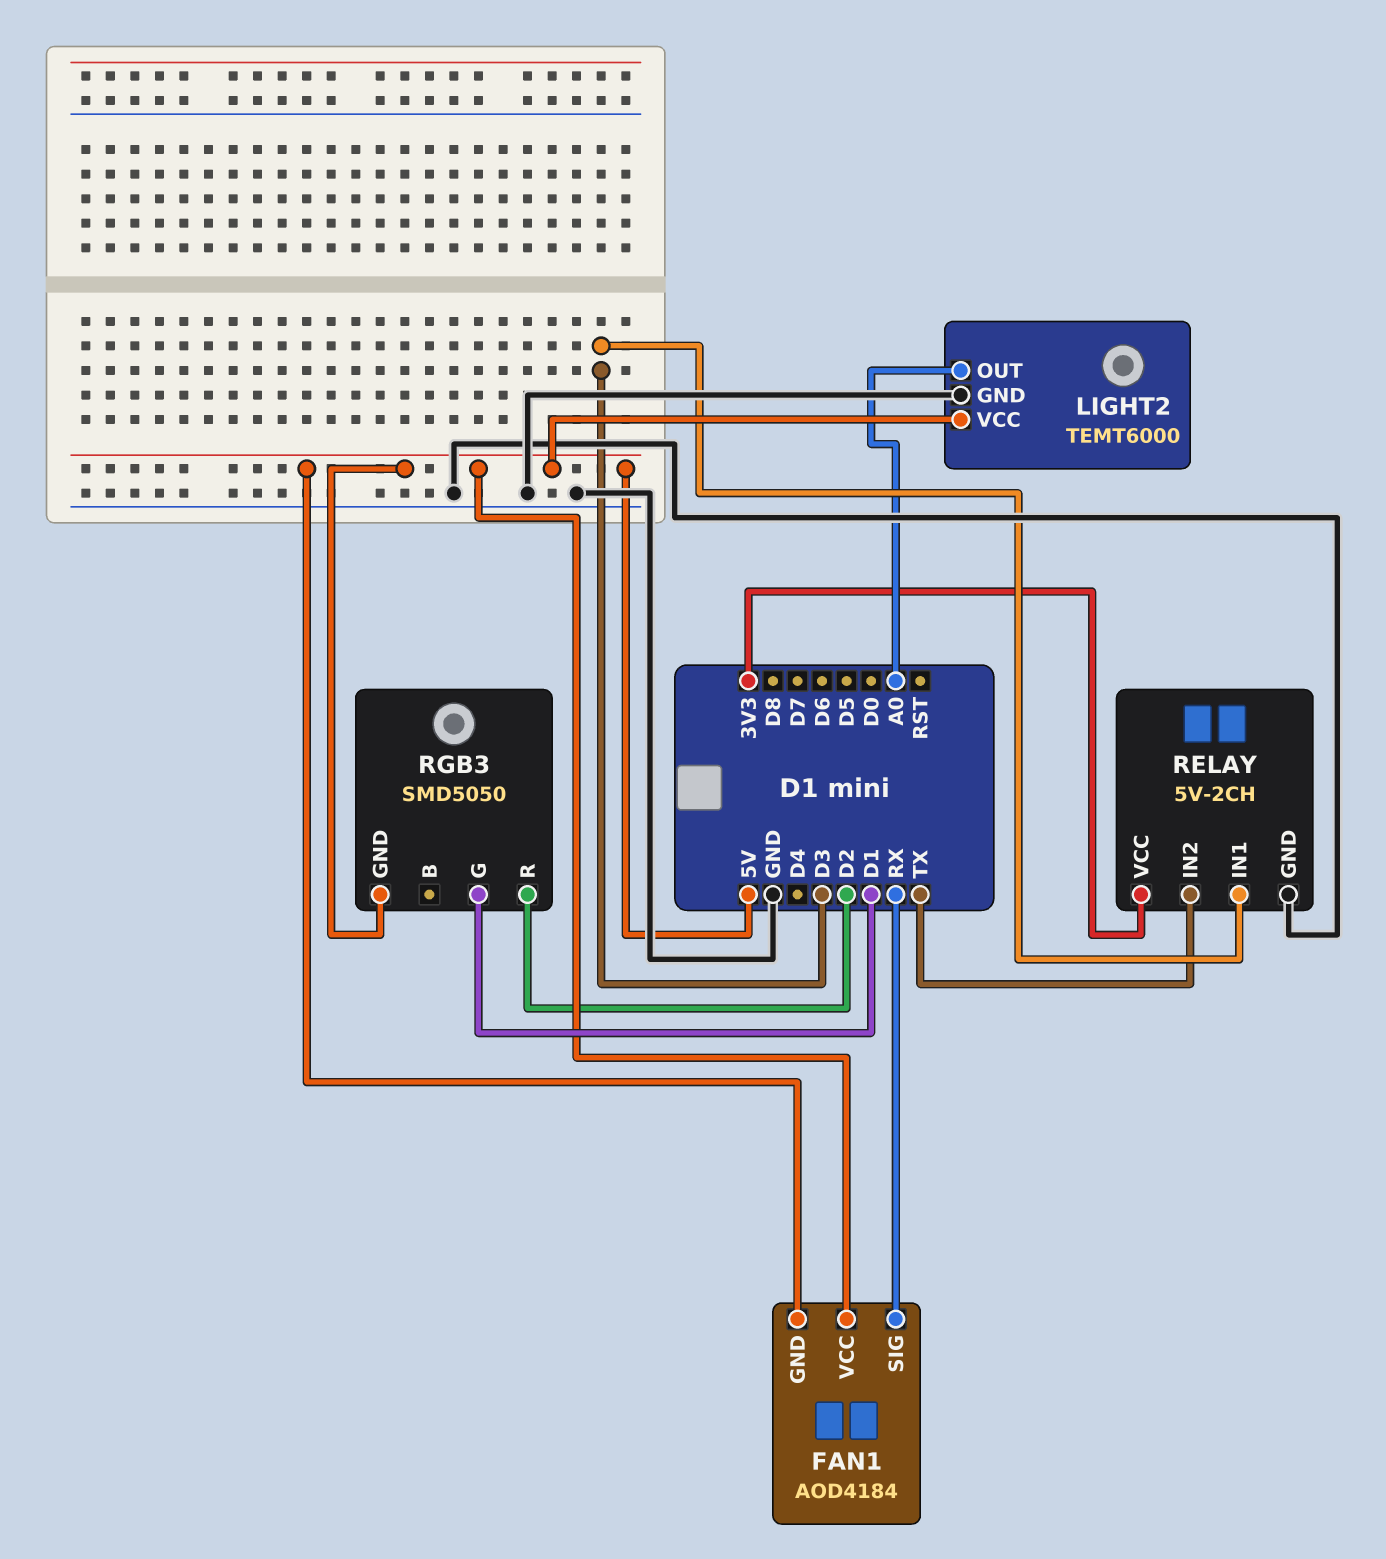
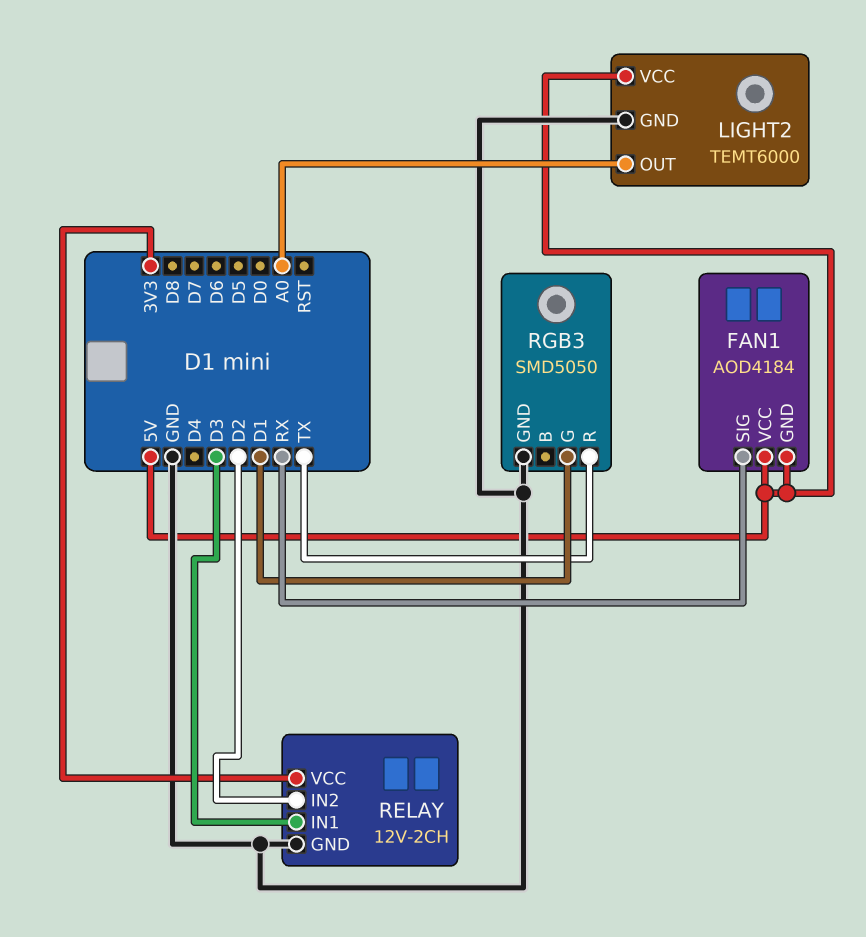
RELAY: 5V-2CH -> 12V-2CH
RELAY pin IN2: TX -> D2
RGB3 pin GND: 5V -> GND
RGB3 pin R: D2 -> TX

